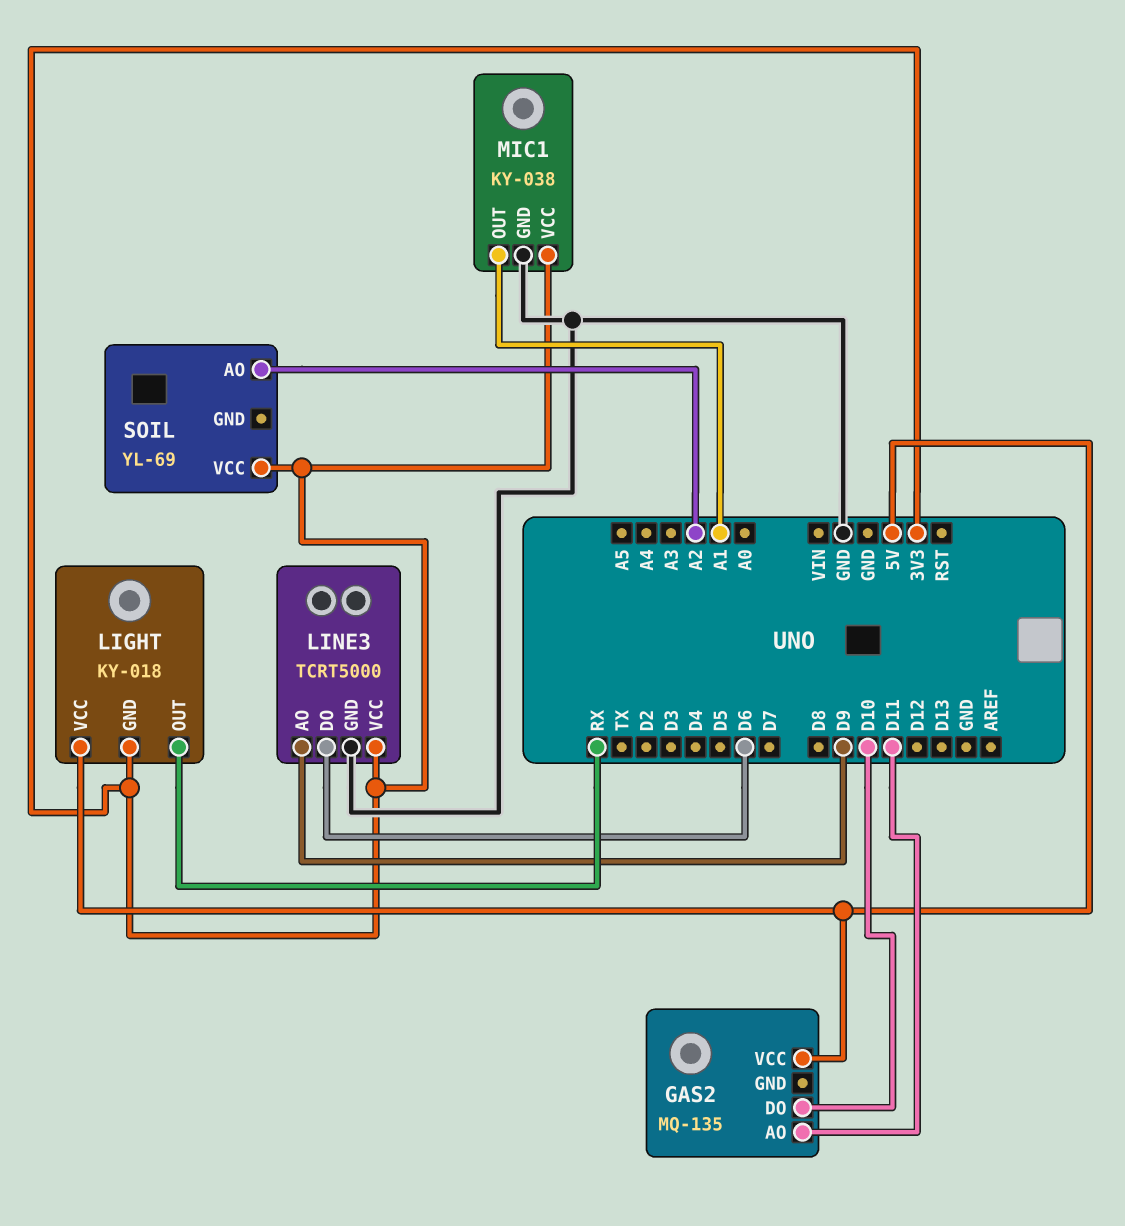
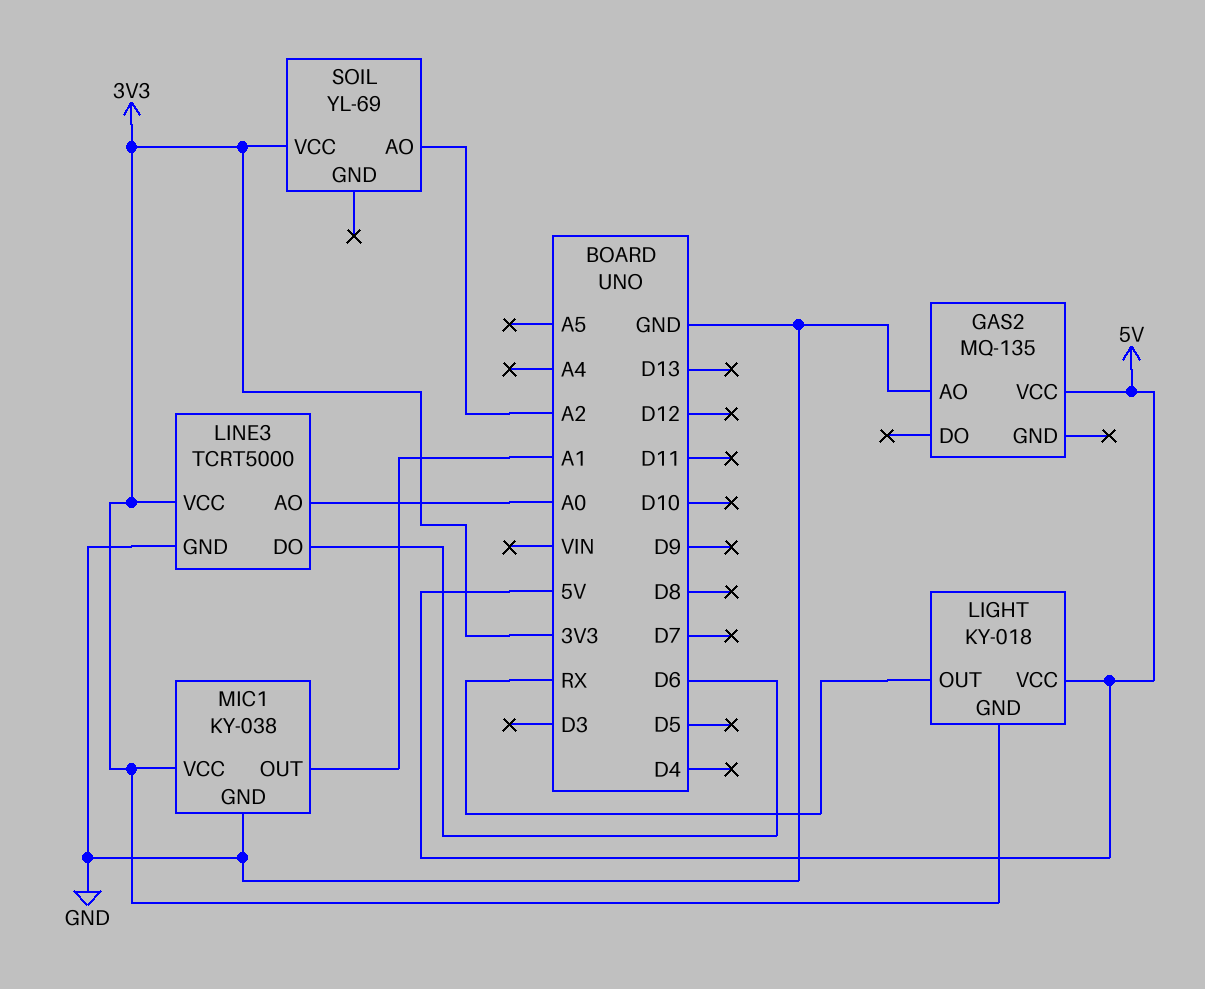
GAS2 pin AO: D11 -> GND
GAS2 pin DO: D10 -> none
LINE3 pin AO: D9 -> A0

